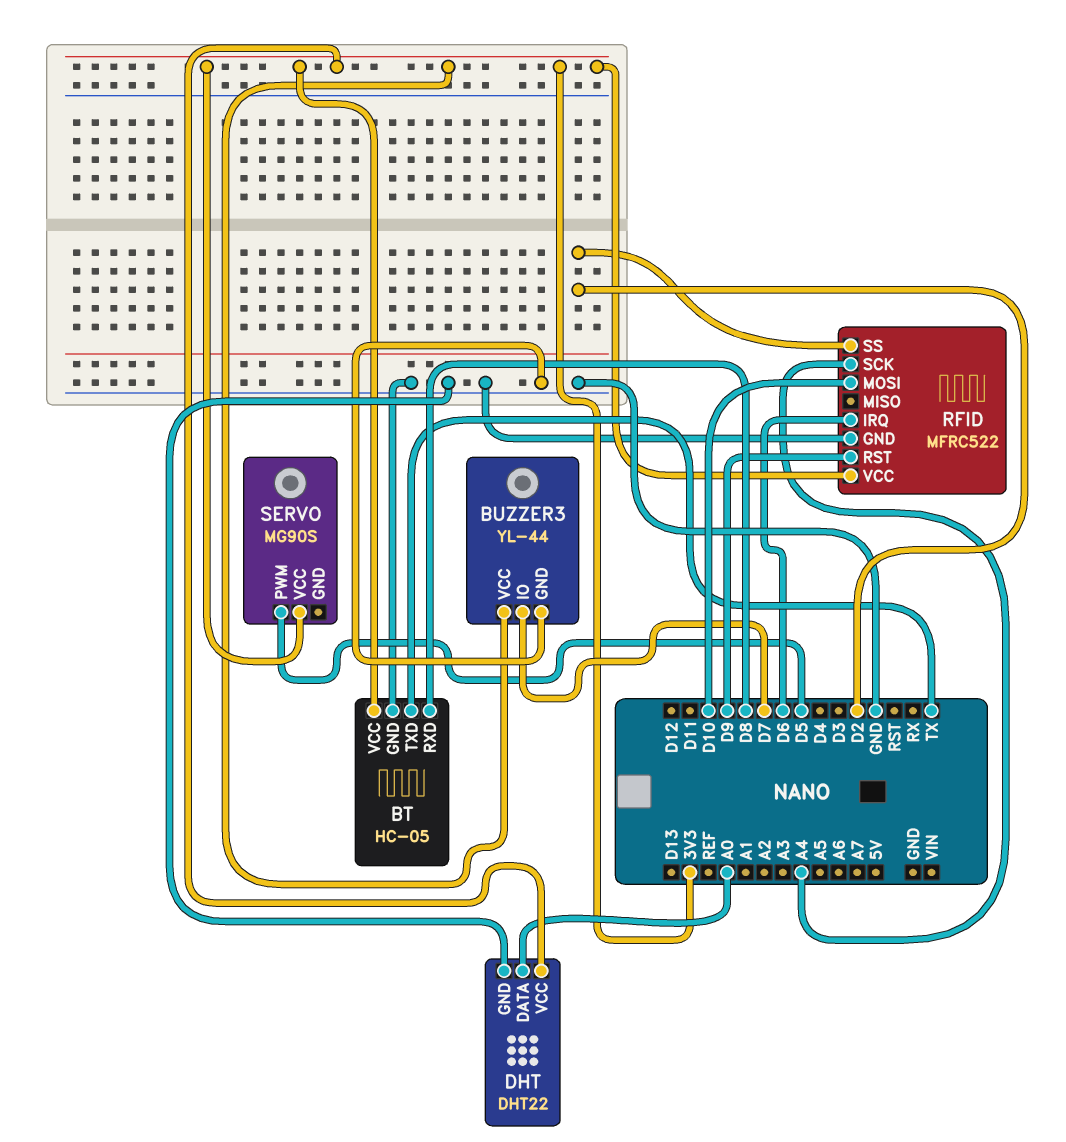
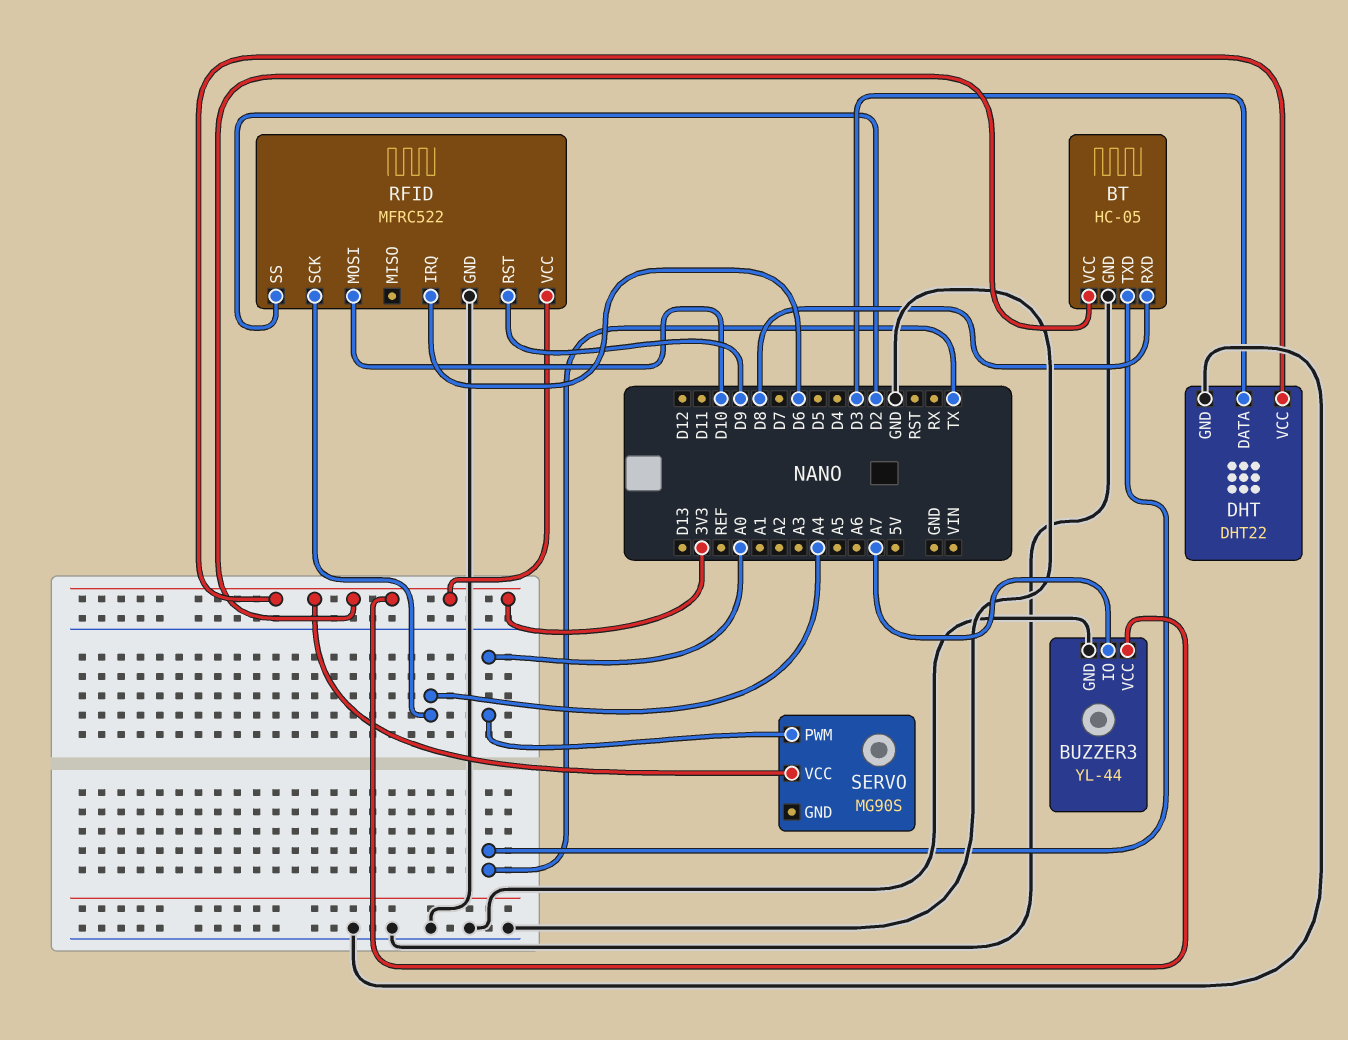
BUZZER3 pin IO: D7 -> A7
DHT pin DATA: A0 -> D3
SERVO pin PWM: D5 -> A0

